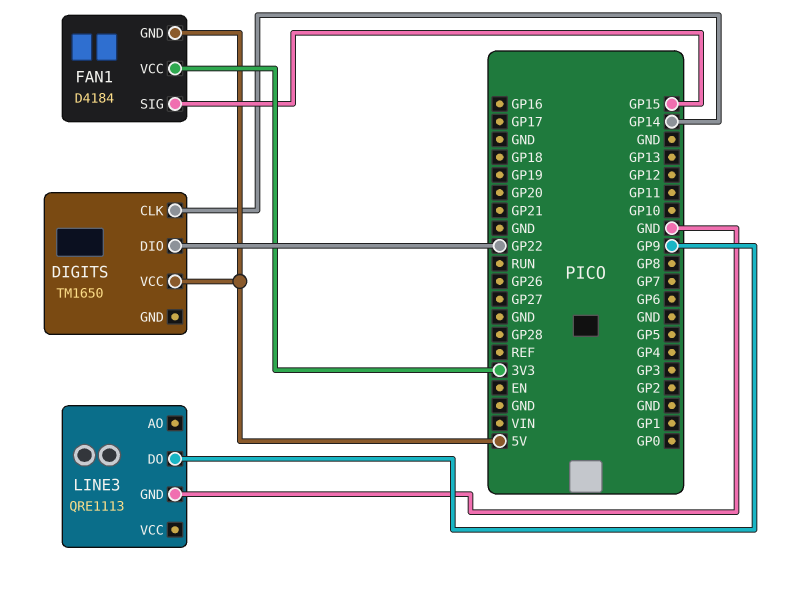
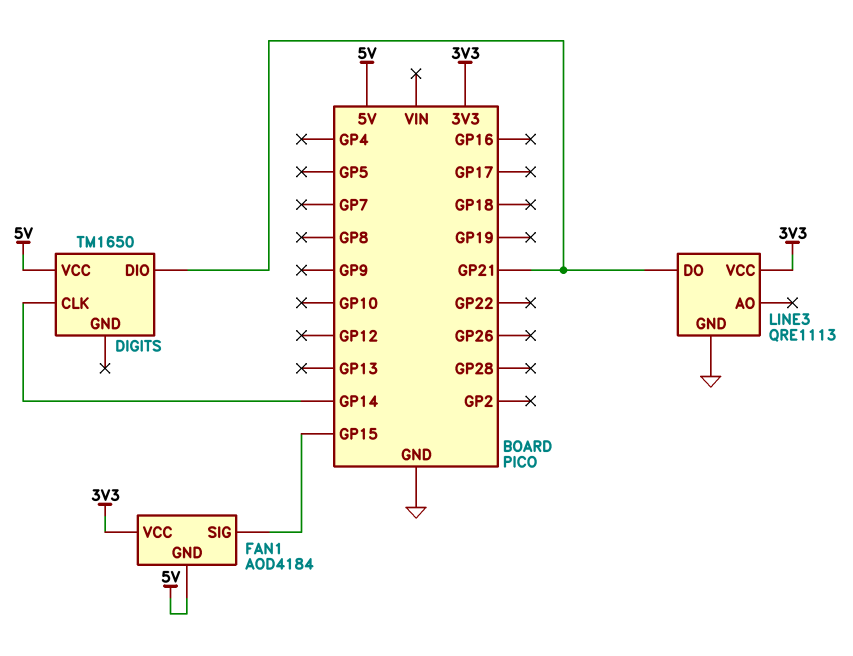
DIGITS pin DIO: GP22 -> GP21
FAN1: D4184 -> AOD4184
LINE3 pin DO: GP9 -> GP21
LINE3 pin VCC: none -> 3V3

